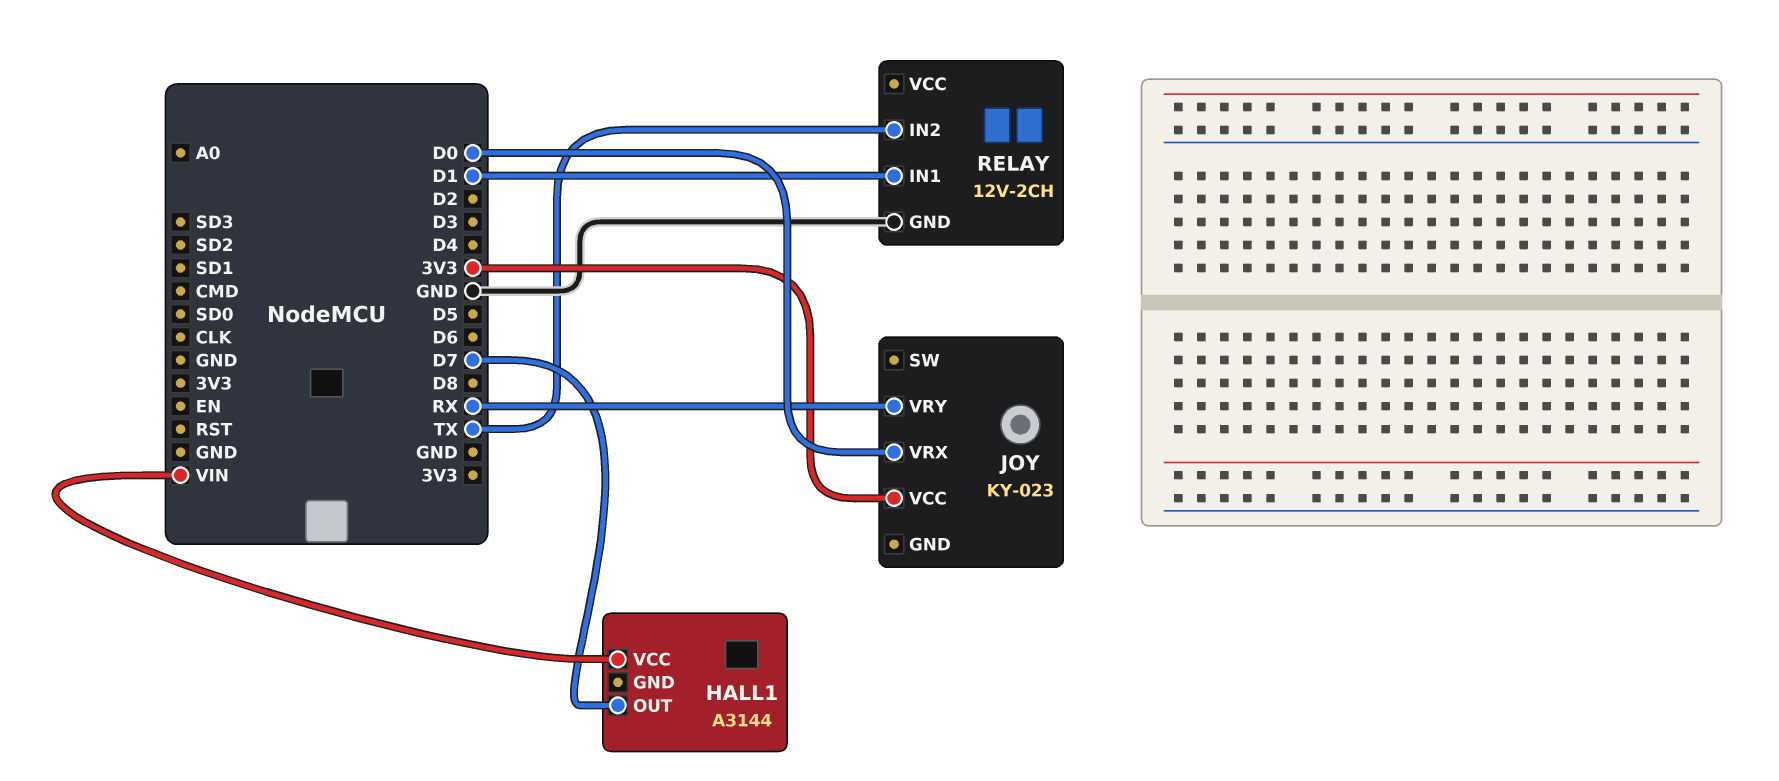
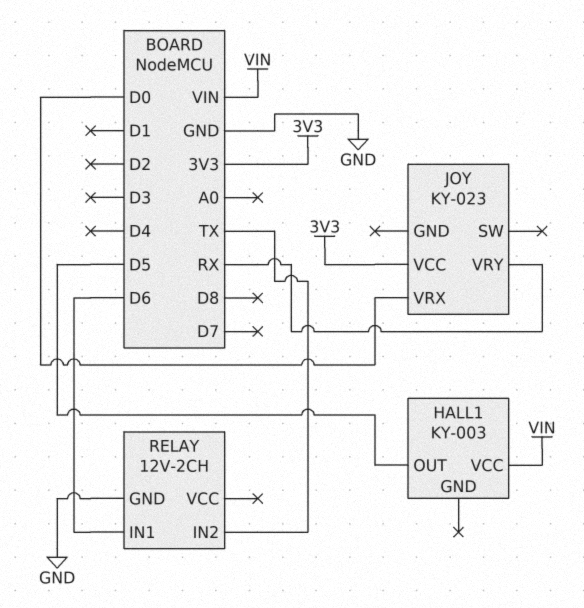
HALL1: A3144 -> KY-003
HALL1 pin OUT: D7 -> D5
RELAY pin IN1: D1 -> D6

